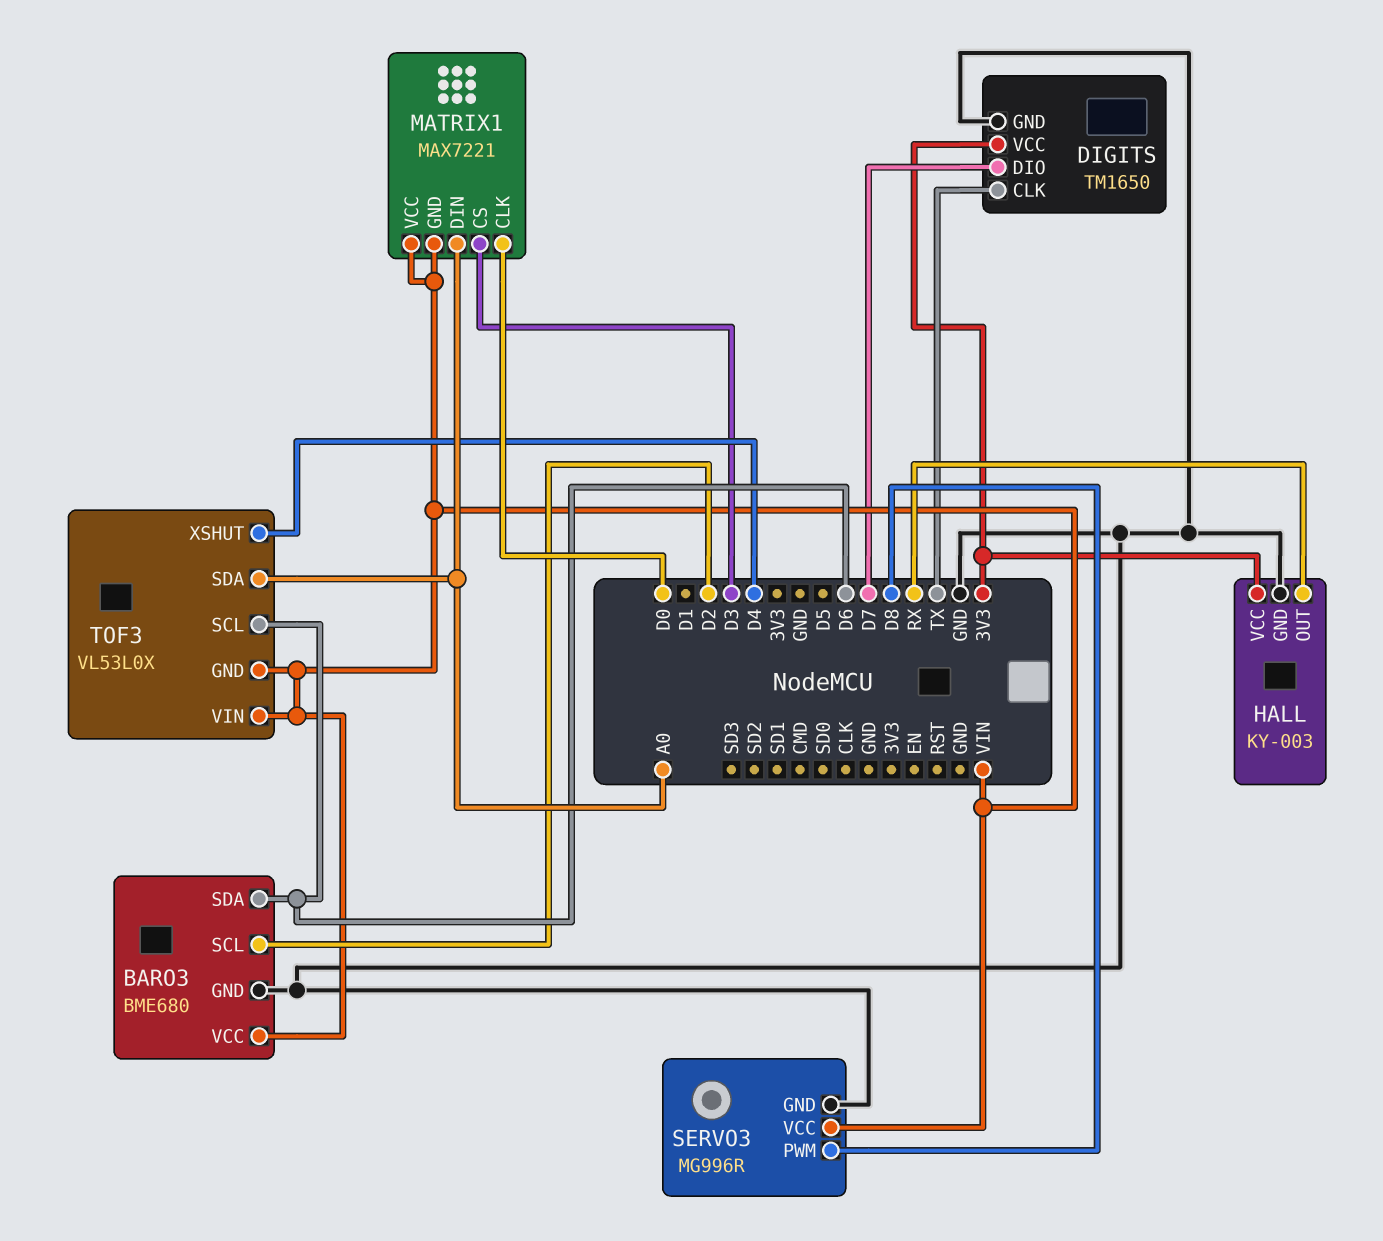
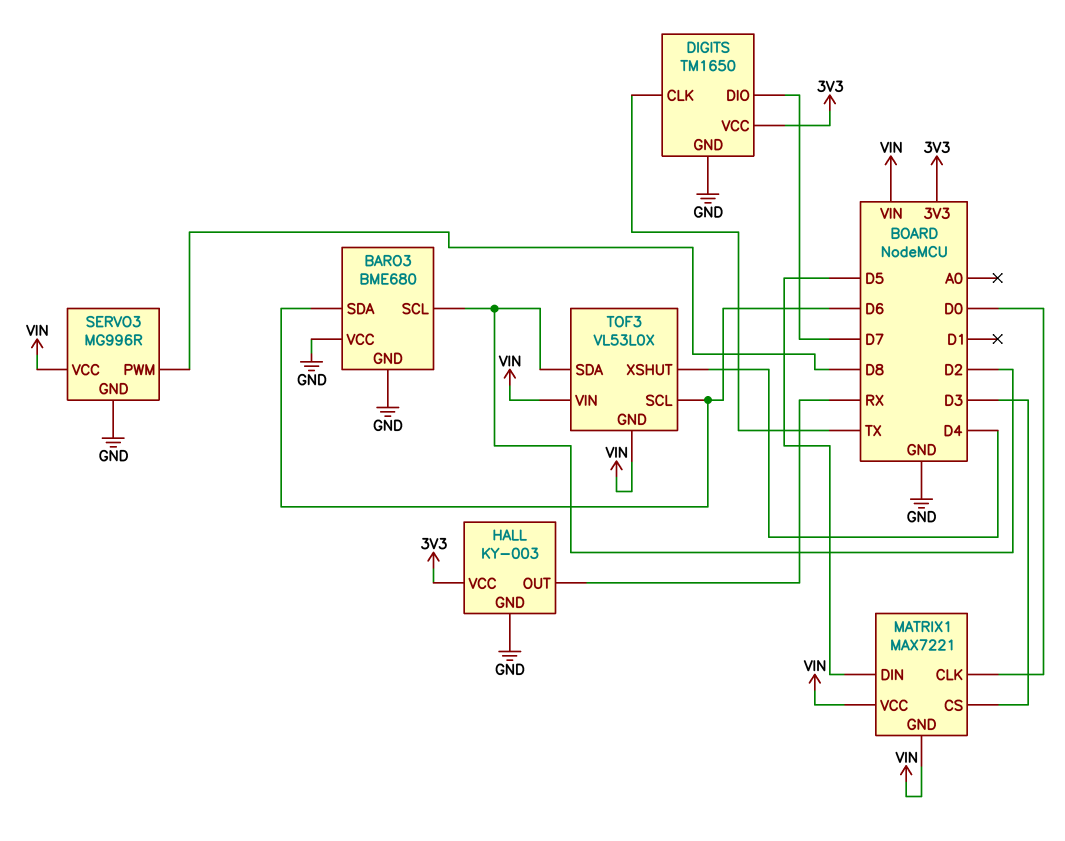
BARO3 pin VCC: VIN -> GND
MATRIX1 pin DIN: A0 -> D5
TOF3 pin SDA: A0 -> D2

